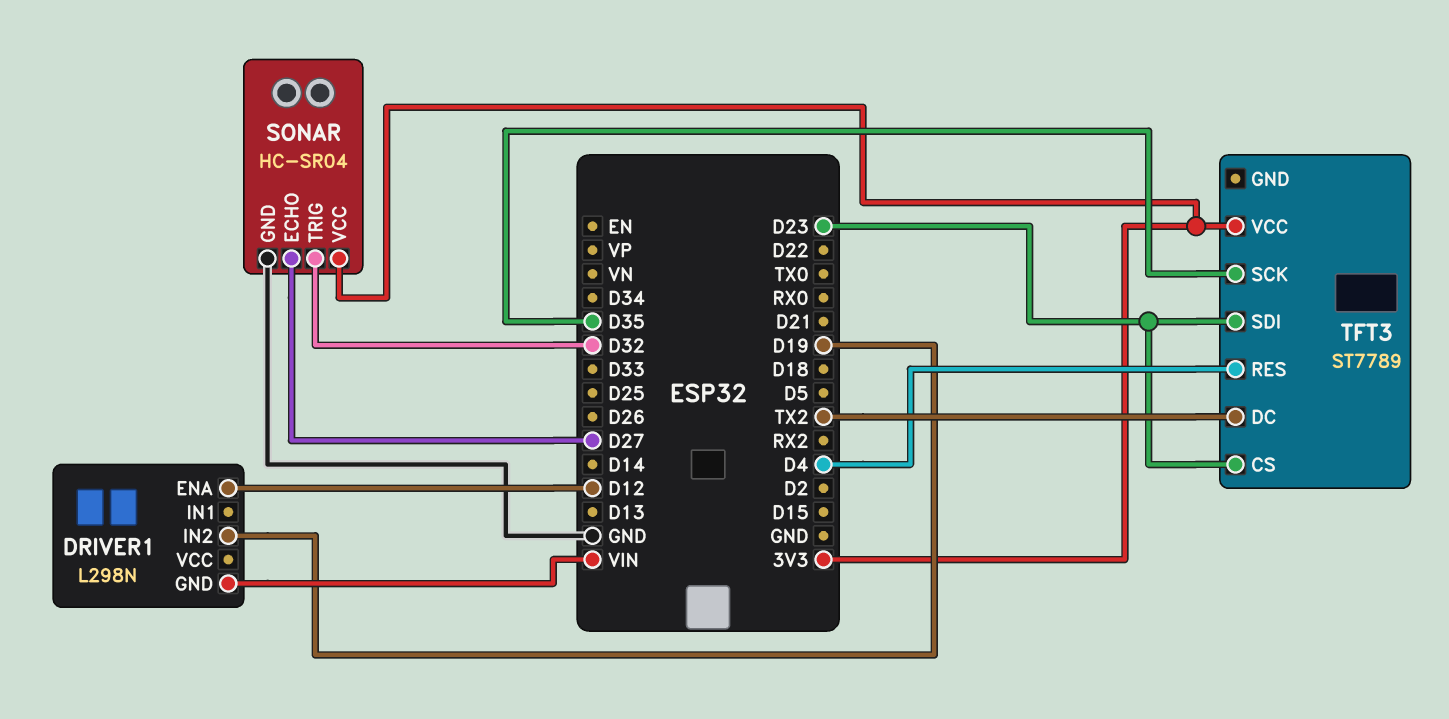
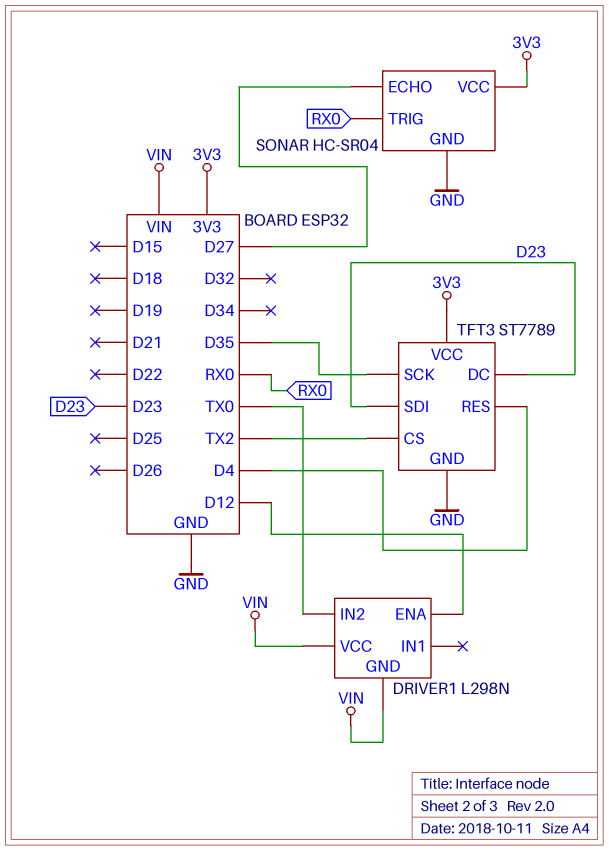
DRIVER1 pin IN2: D19 -> TX0
DRIVER1 pin VCC: none -> VIN
SONAR pin TRIG: D32 -> RX0
TFT3 pin CS: D23 -> TX2
TFT3 pin DC: TX2 -> D23
TFT3 pin GND: none -> GND

